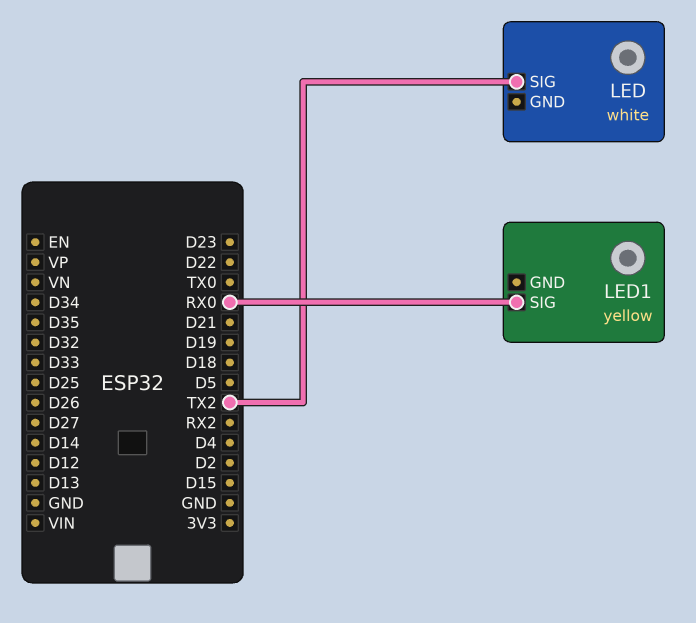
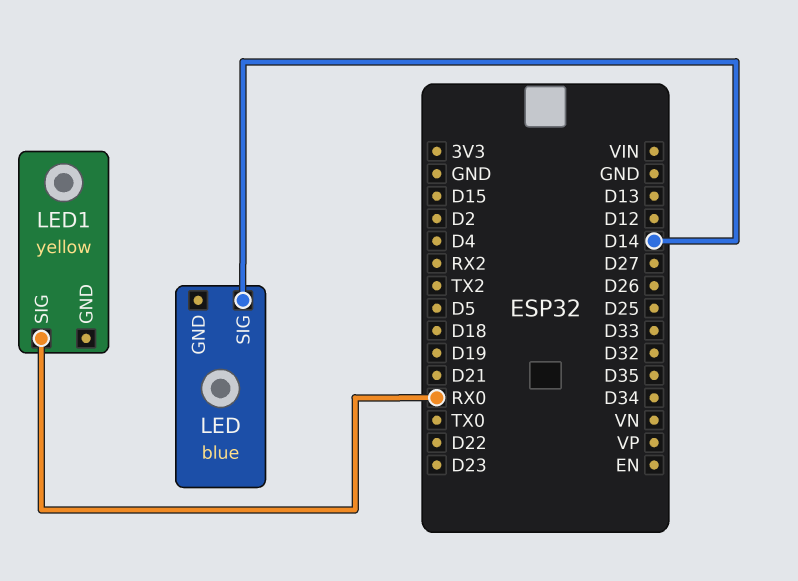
LED: white -> blue
LED pin SIG: TX2 -> D14

